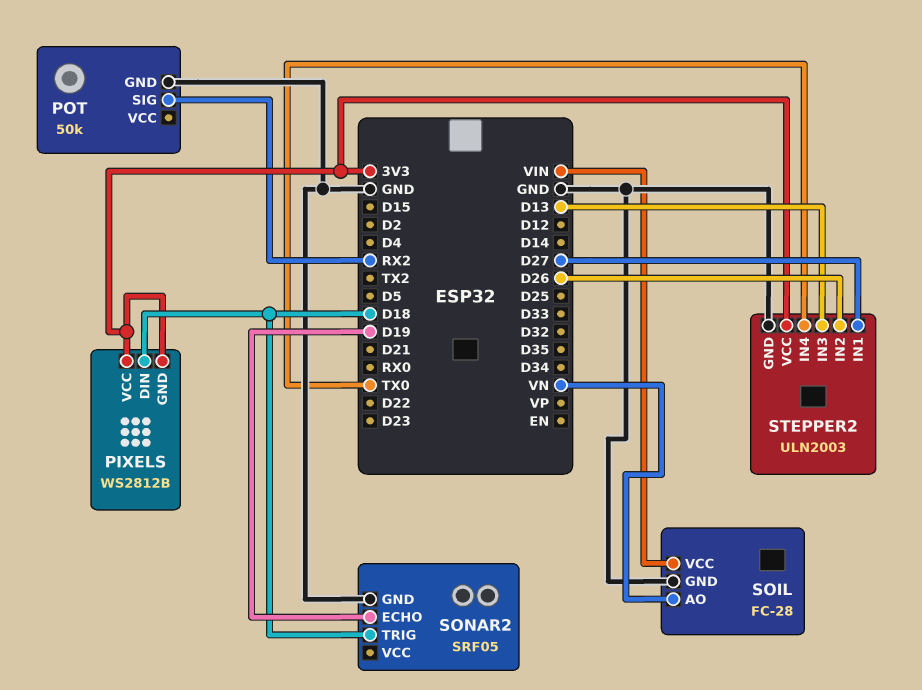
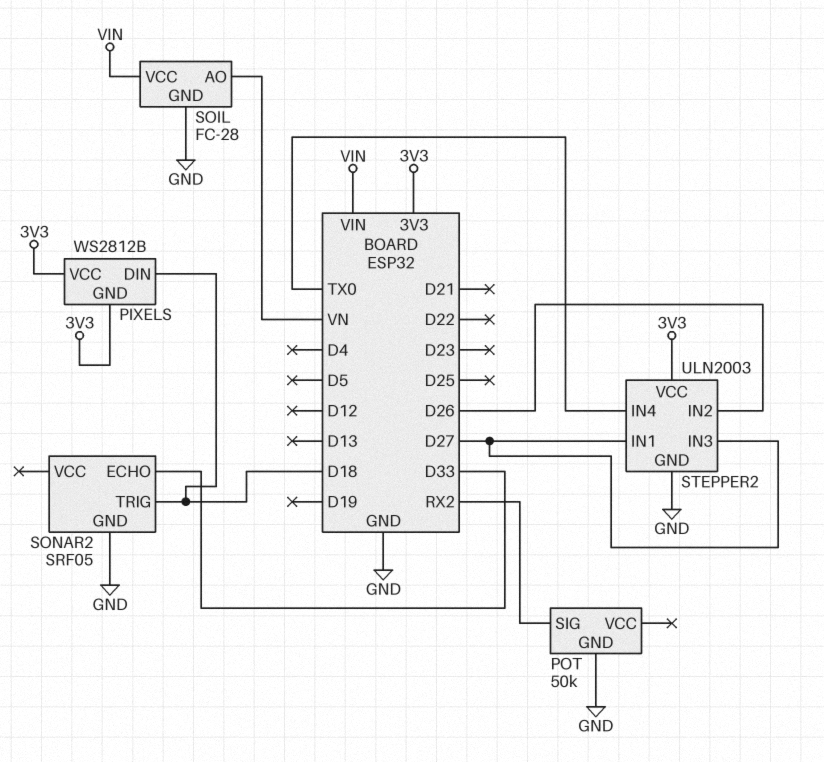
SONAR2 pin ECHO: D19 -> D33
STEPPER2 pin IN3: D13 -> D27

